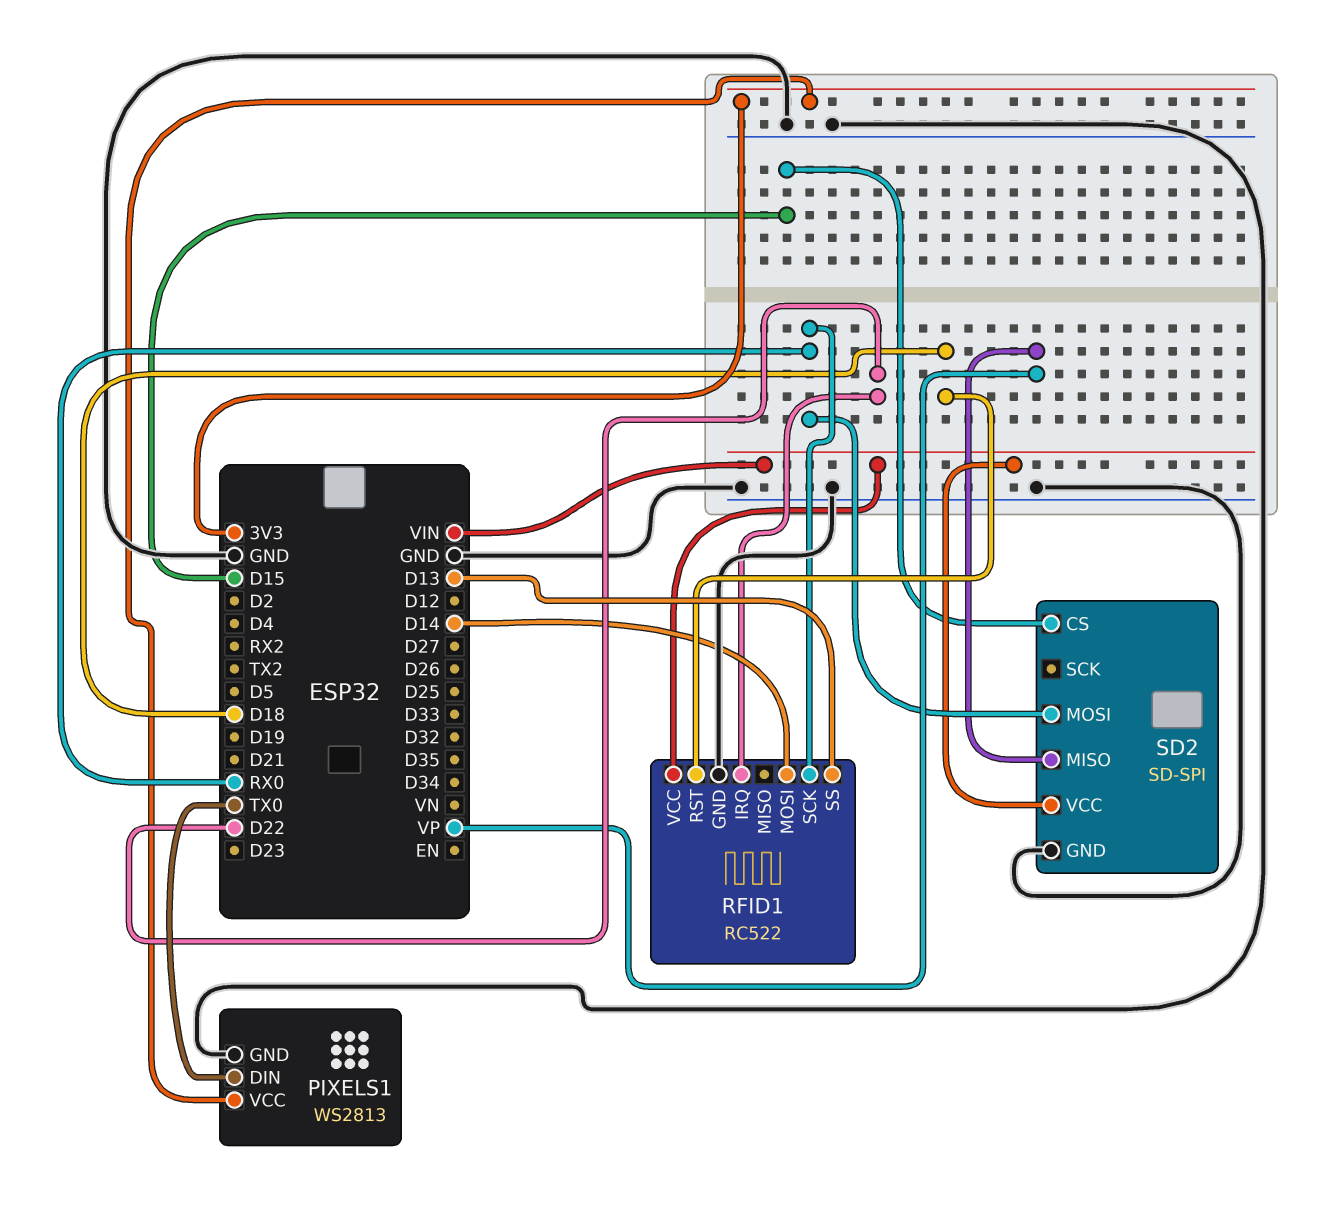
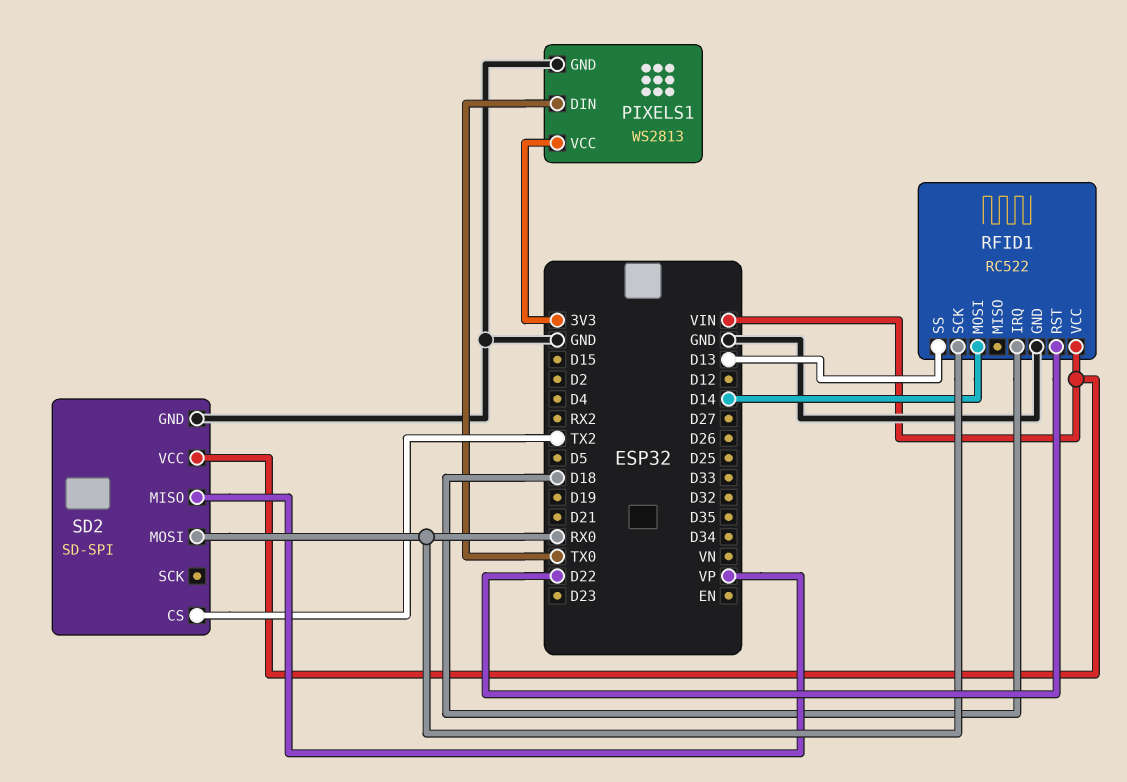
RFID1 pin IRQ: D22 -> D18
RFID1 pin RST: D18 -> D22
SD2 pin CS: D15 -> TX2

